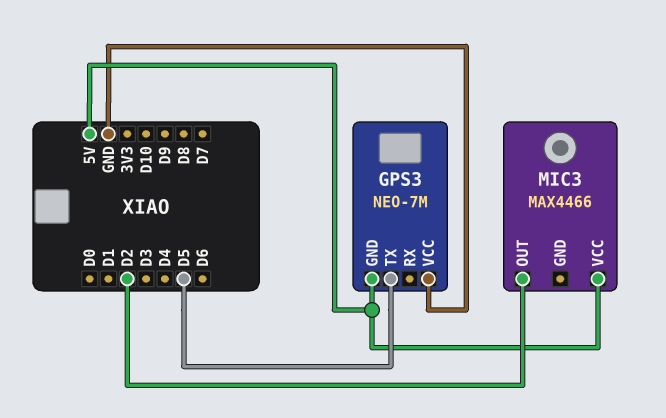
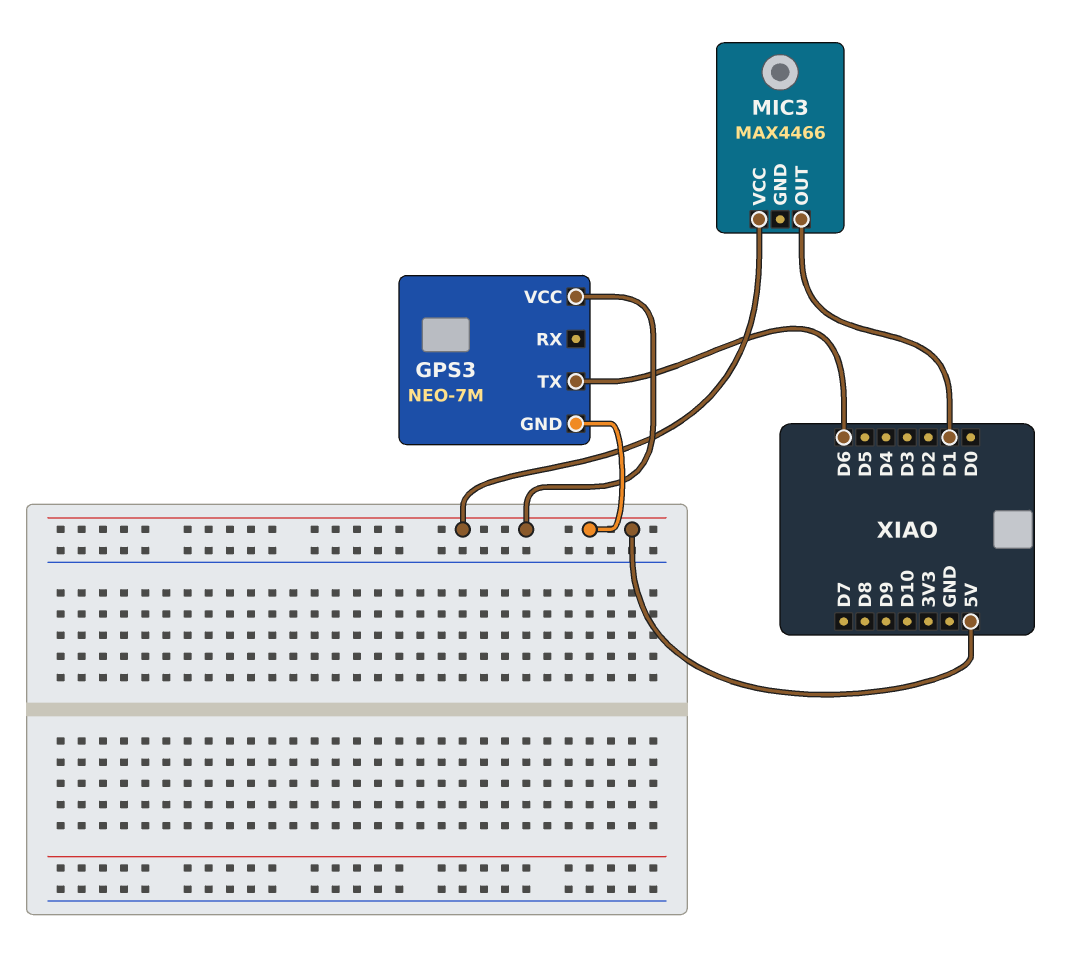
GPS3 pin TX: D5 -> D6
GPS3 pin VCC: GND -> 5V
MIC3 pin OUT: D2 -> D1

